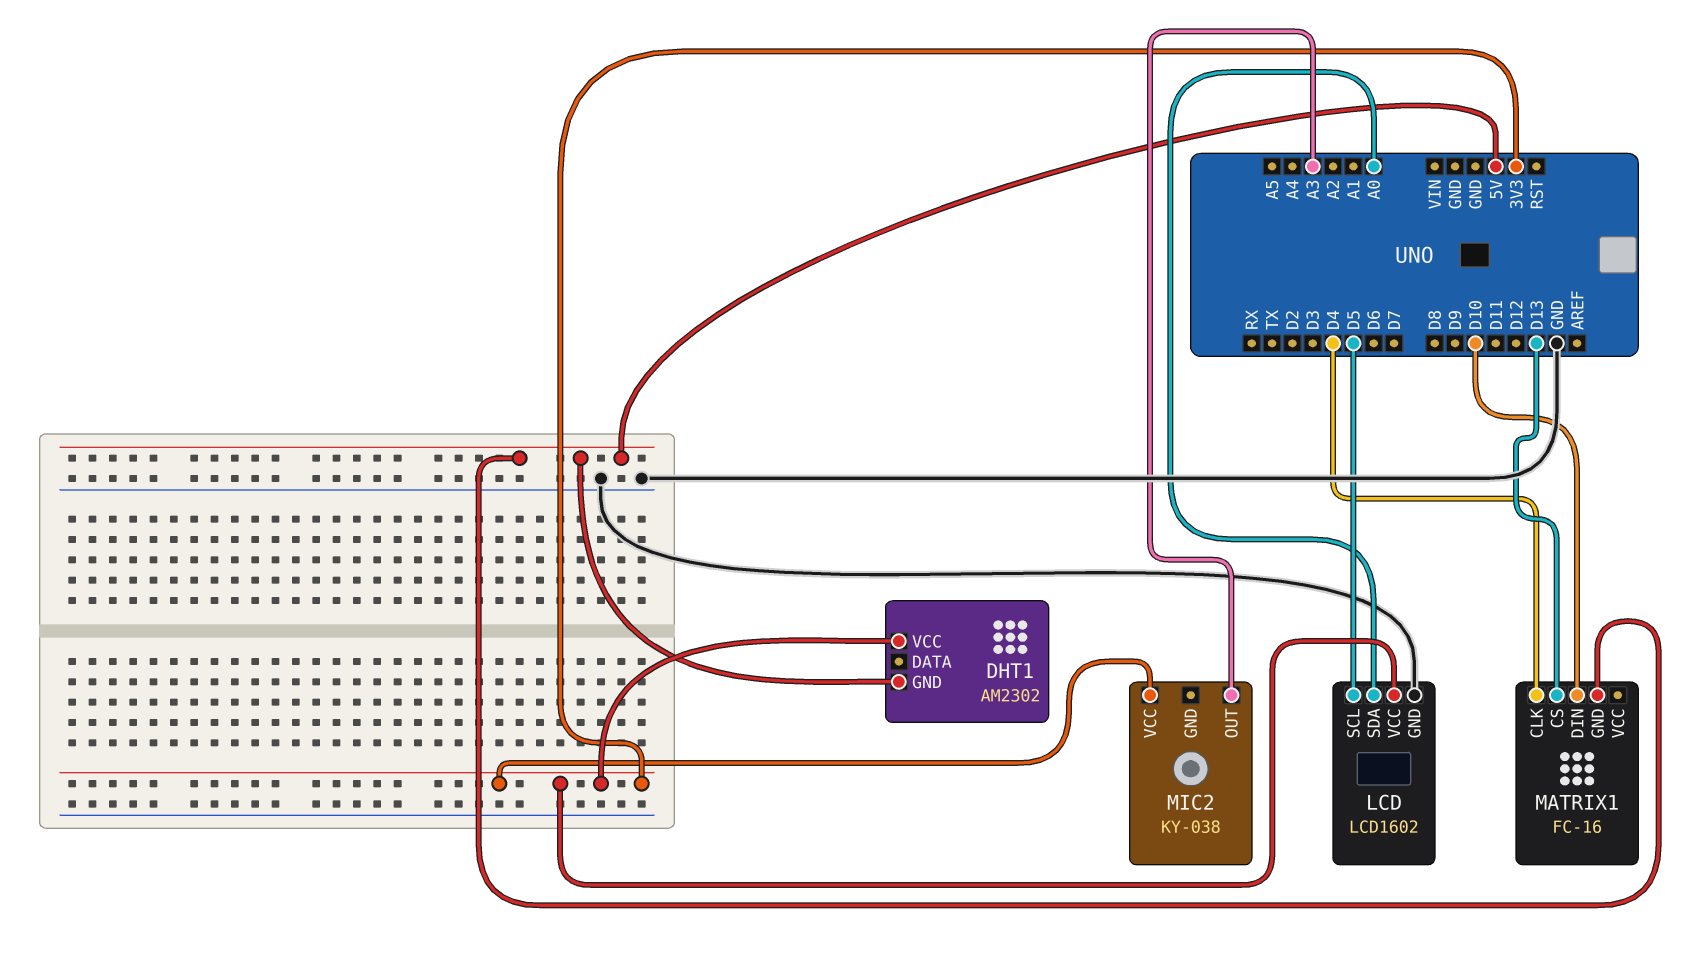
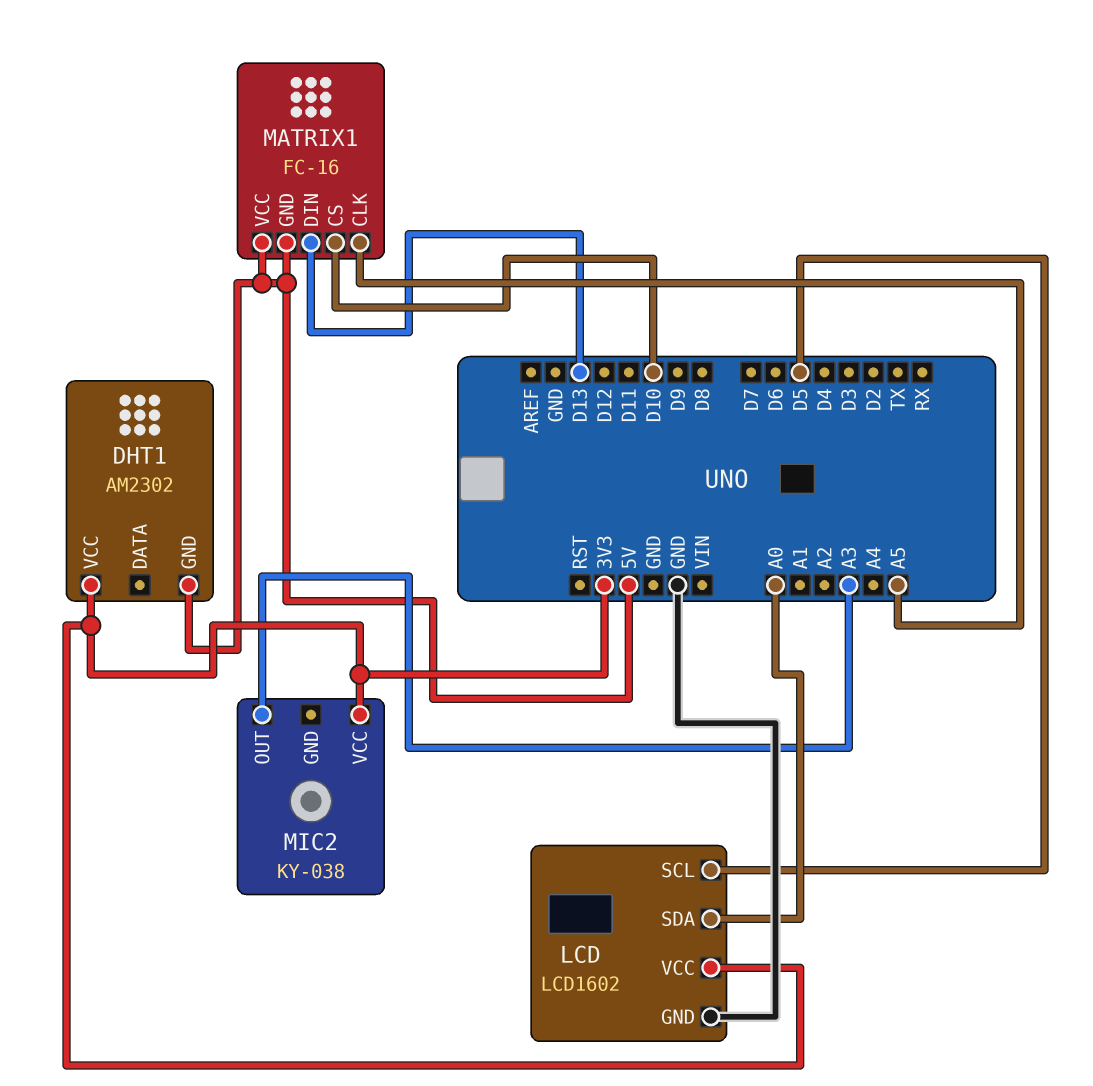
MATRIX1 pin CLK: D4 -> A5
MATRIX1 pin CS: D13 -> D10
MATRIX1 pin DIN: D10 -> D13
MATRIX1 pin VCC: none -> 5V

